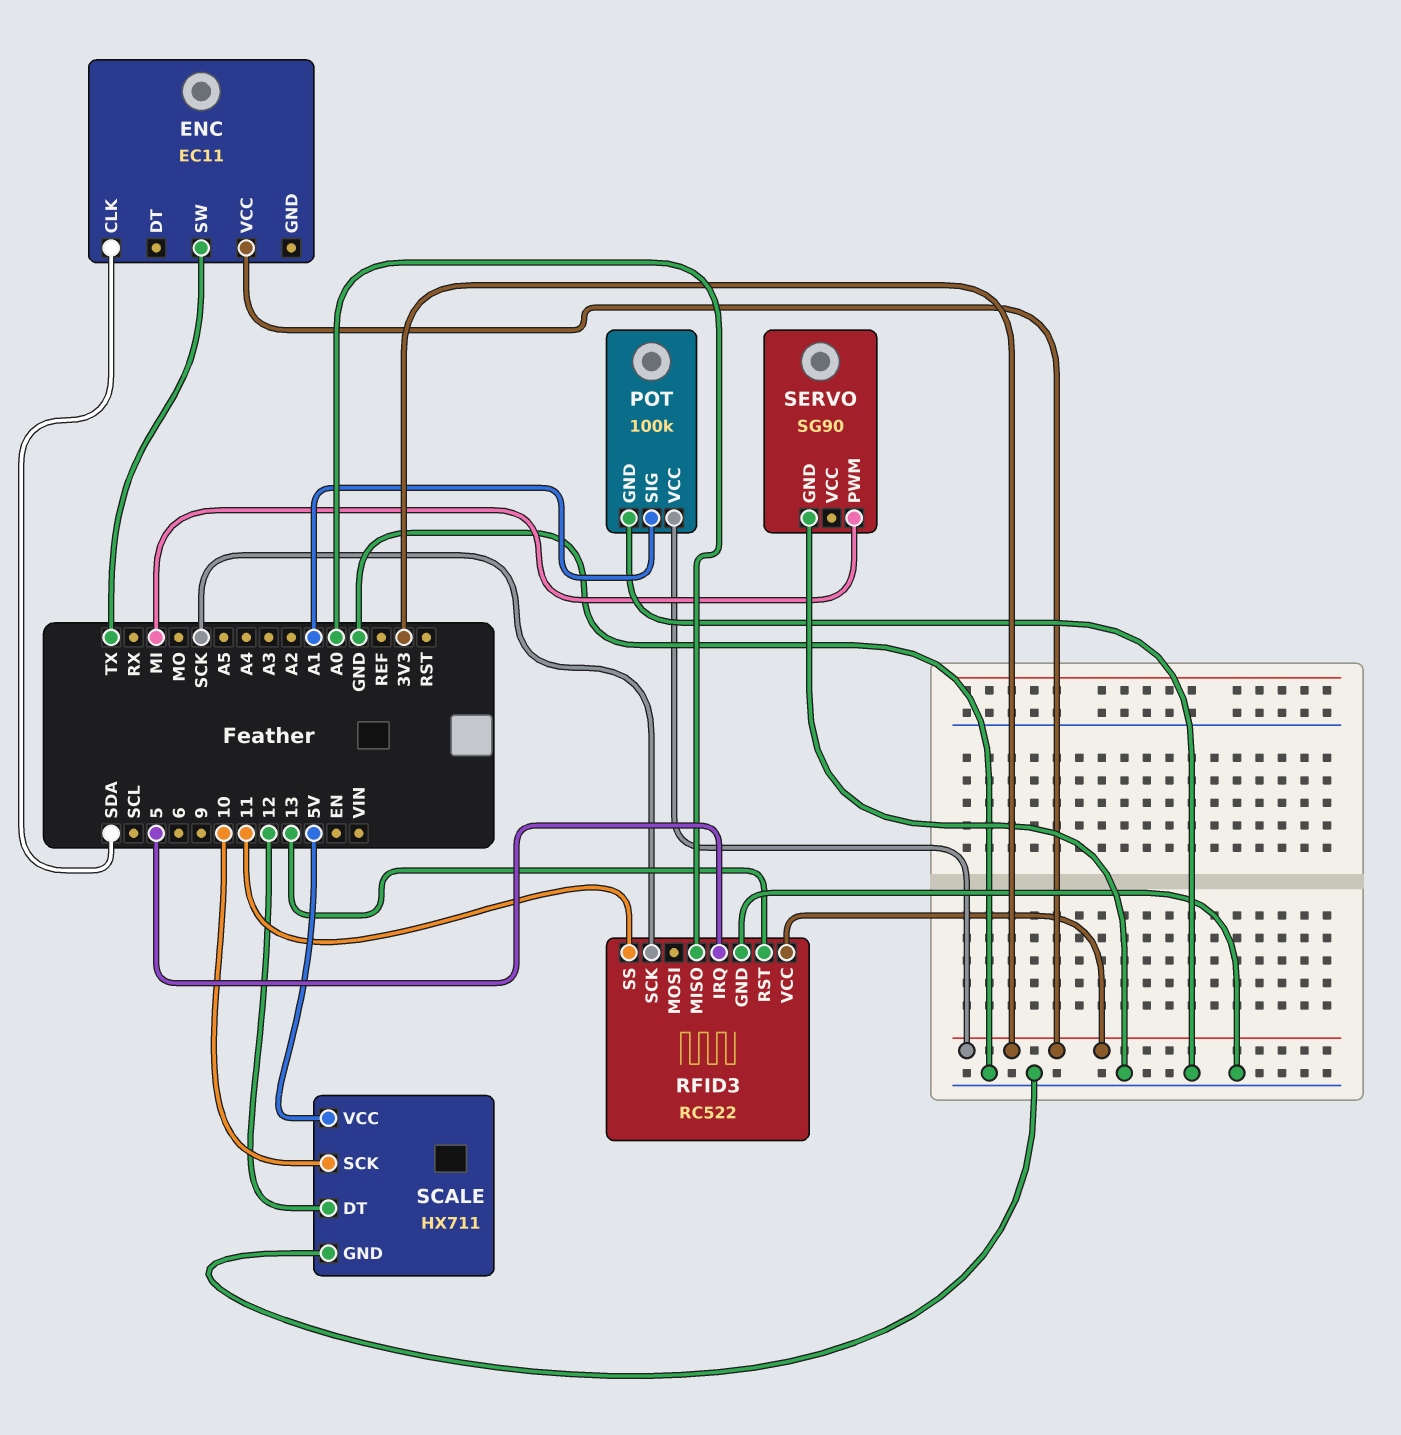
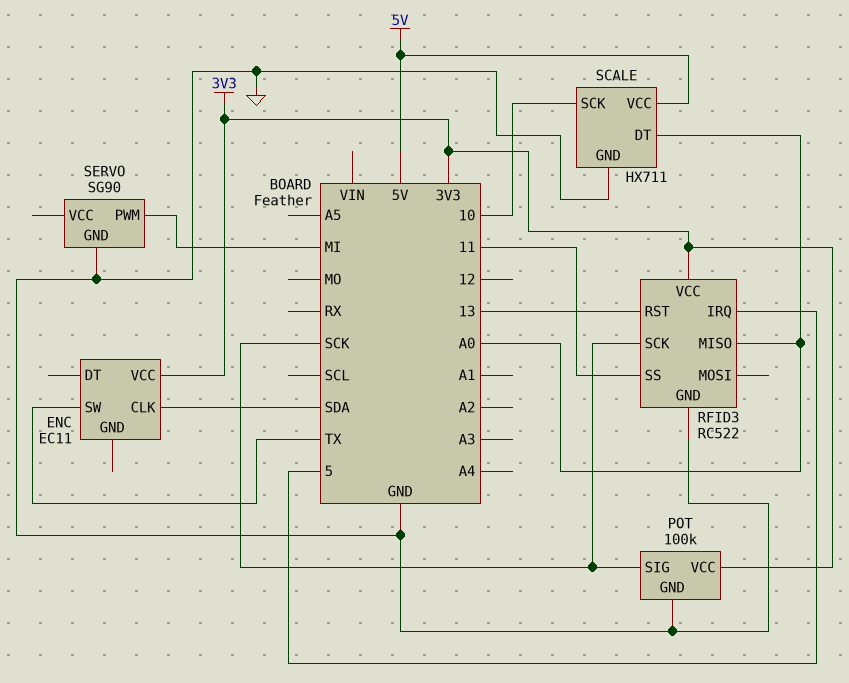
POT pin SIG: A1 -> SCK
SCALE pin DT: 12 -> A0

